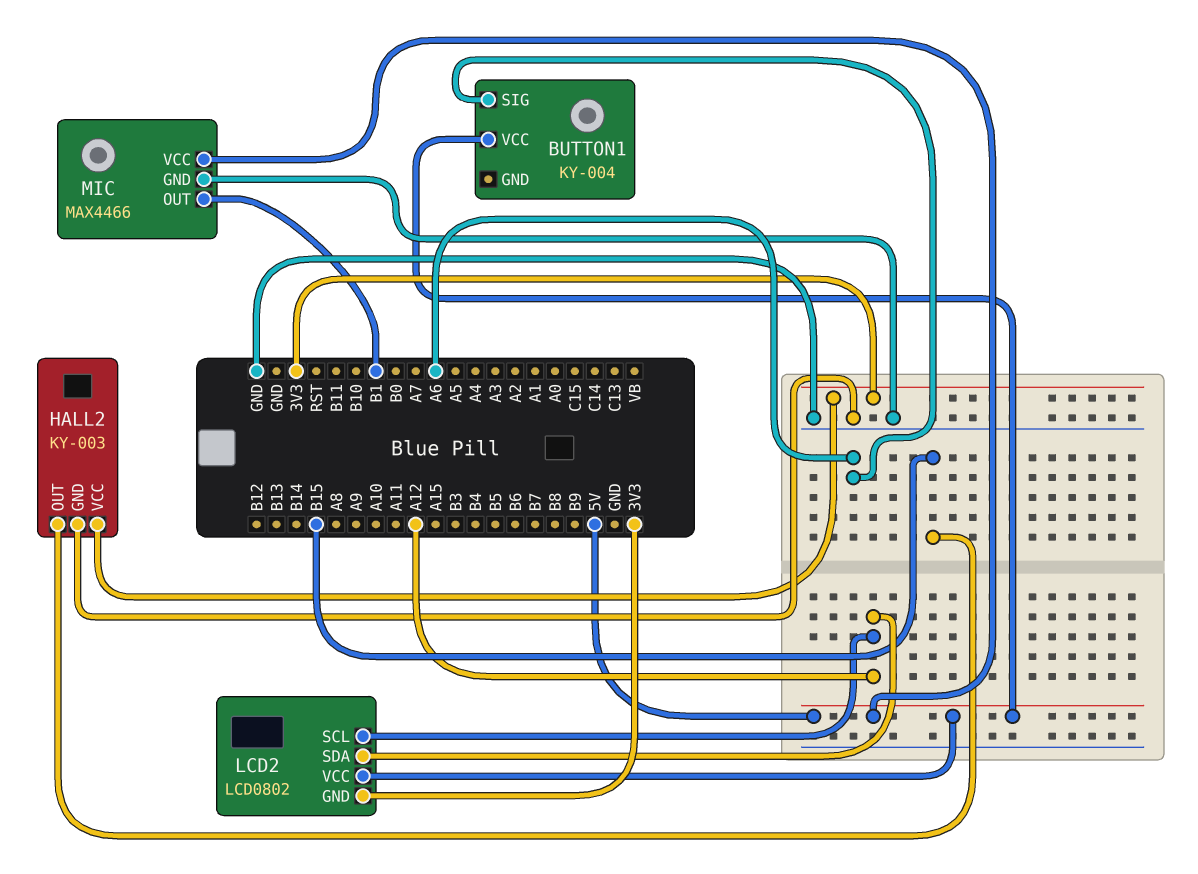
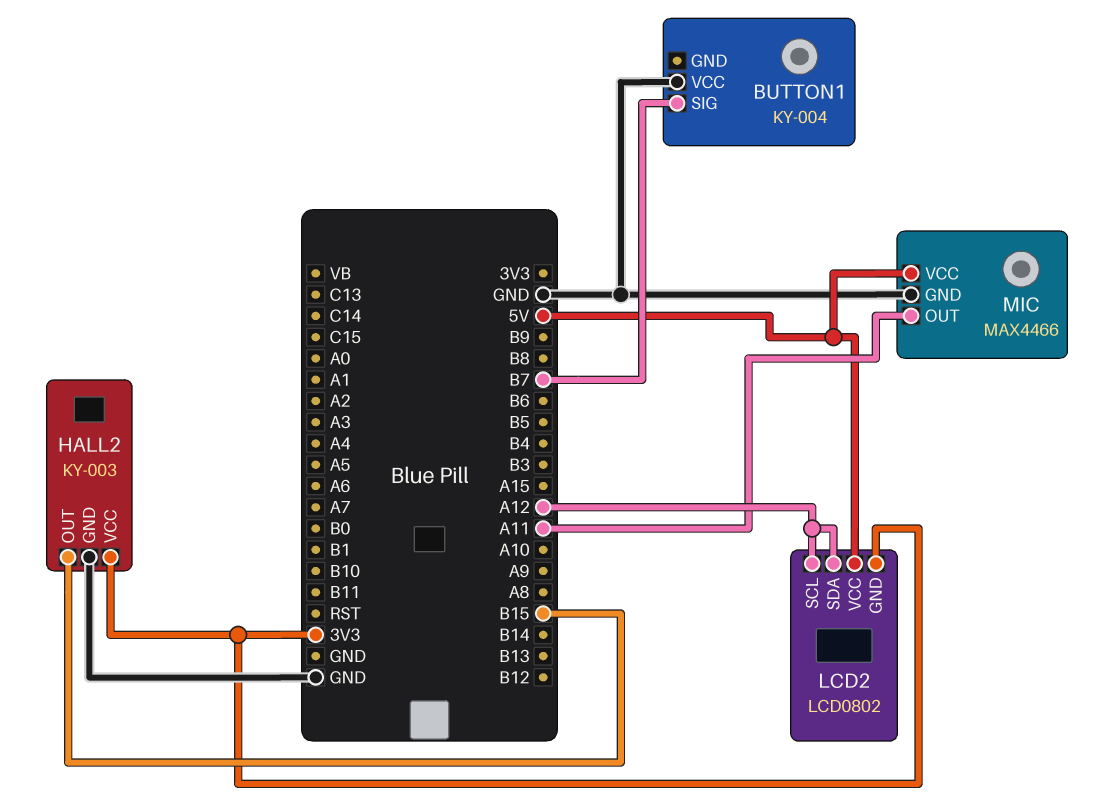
BUTTON1 pin SIG: A6 -> B7
BUTTON1 pin VCC: 5V -> GND
MIC pin OUT: B1 -> A11

